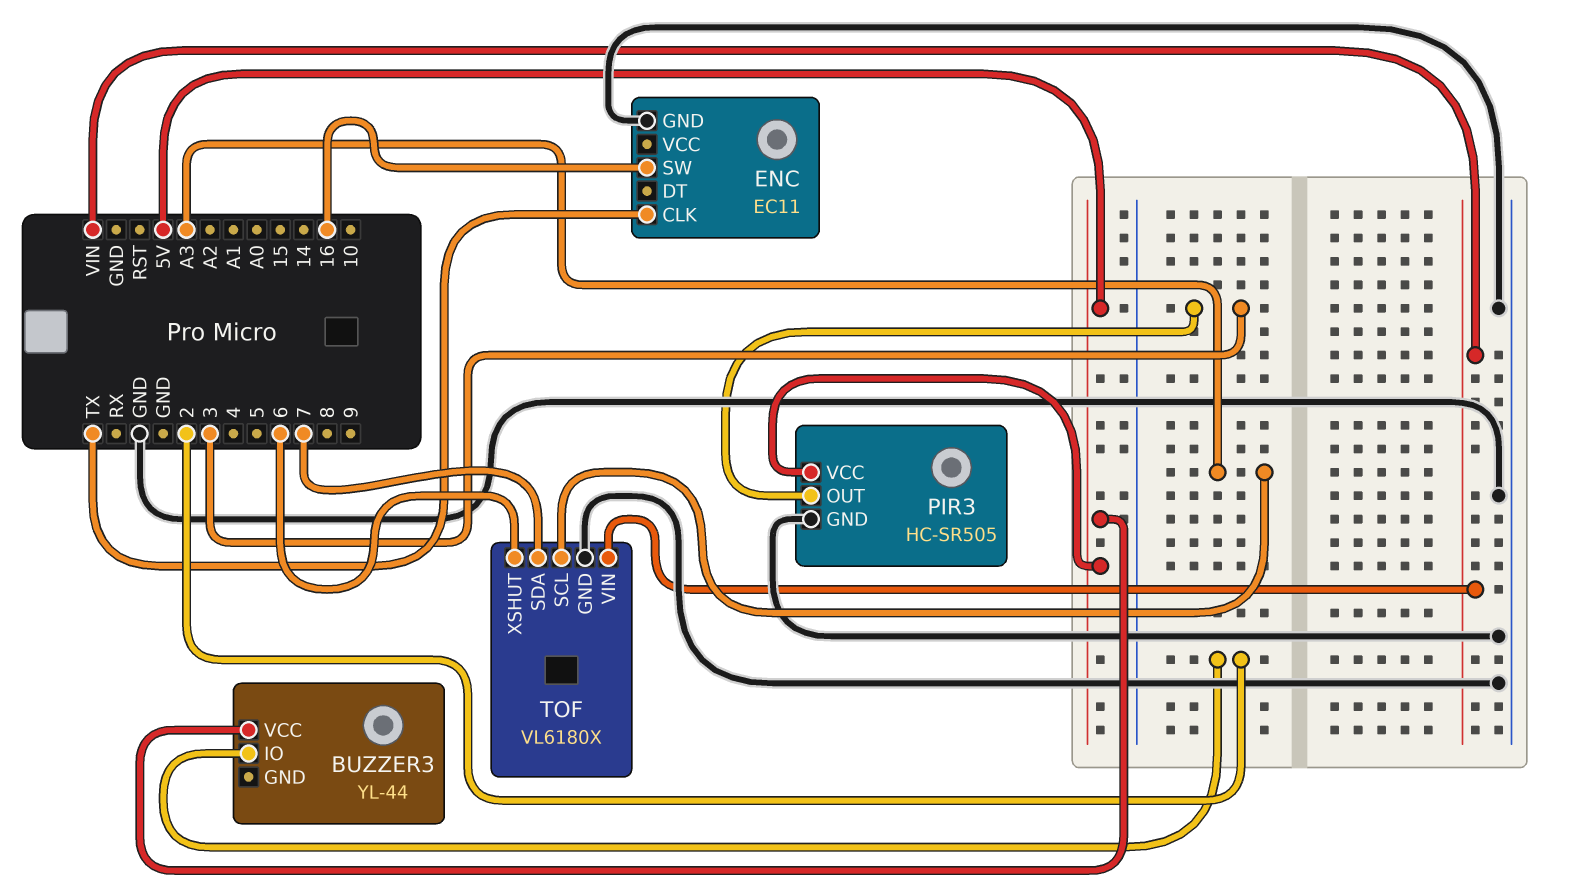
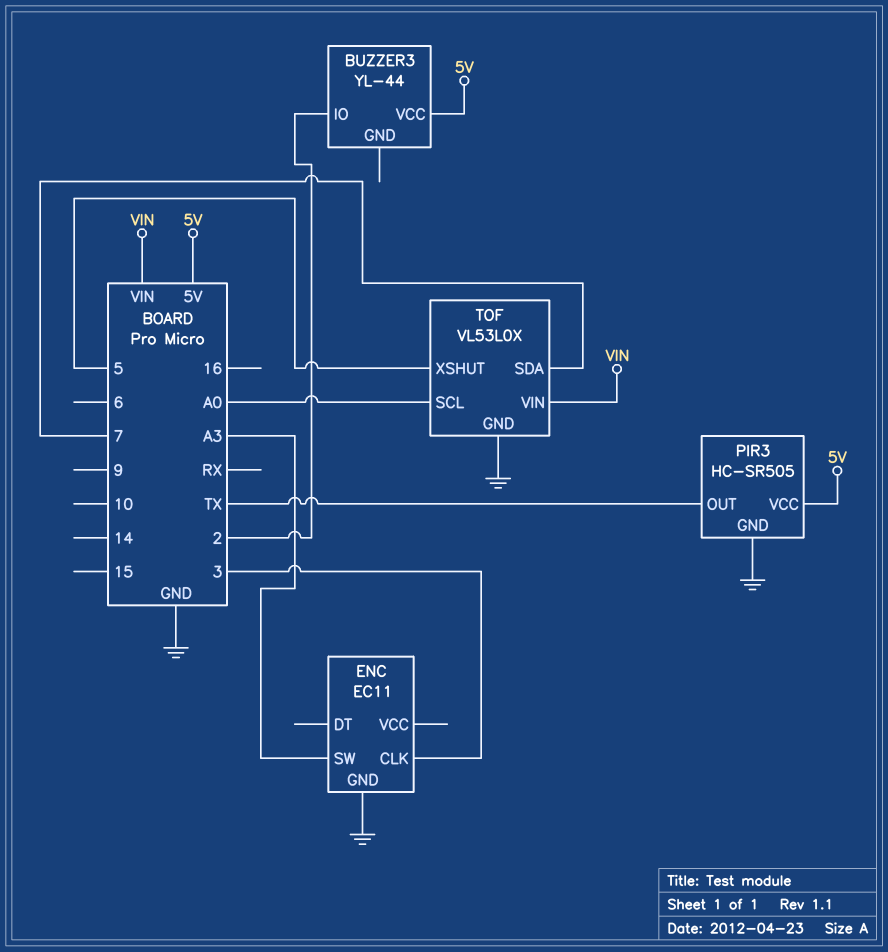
ENC pin CLK: TX -> 3
ENC pin SW: 16 -> A3
PIR3 pin OUT: 3 -> TX
TOF: VL6180X -> VL53L0X
TOF pin SCL: A3 -> A0
TOF pin XSHUT: 6 -> 5

